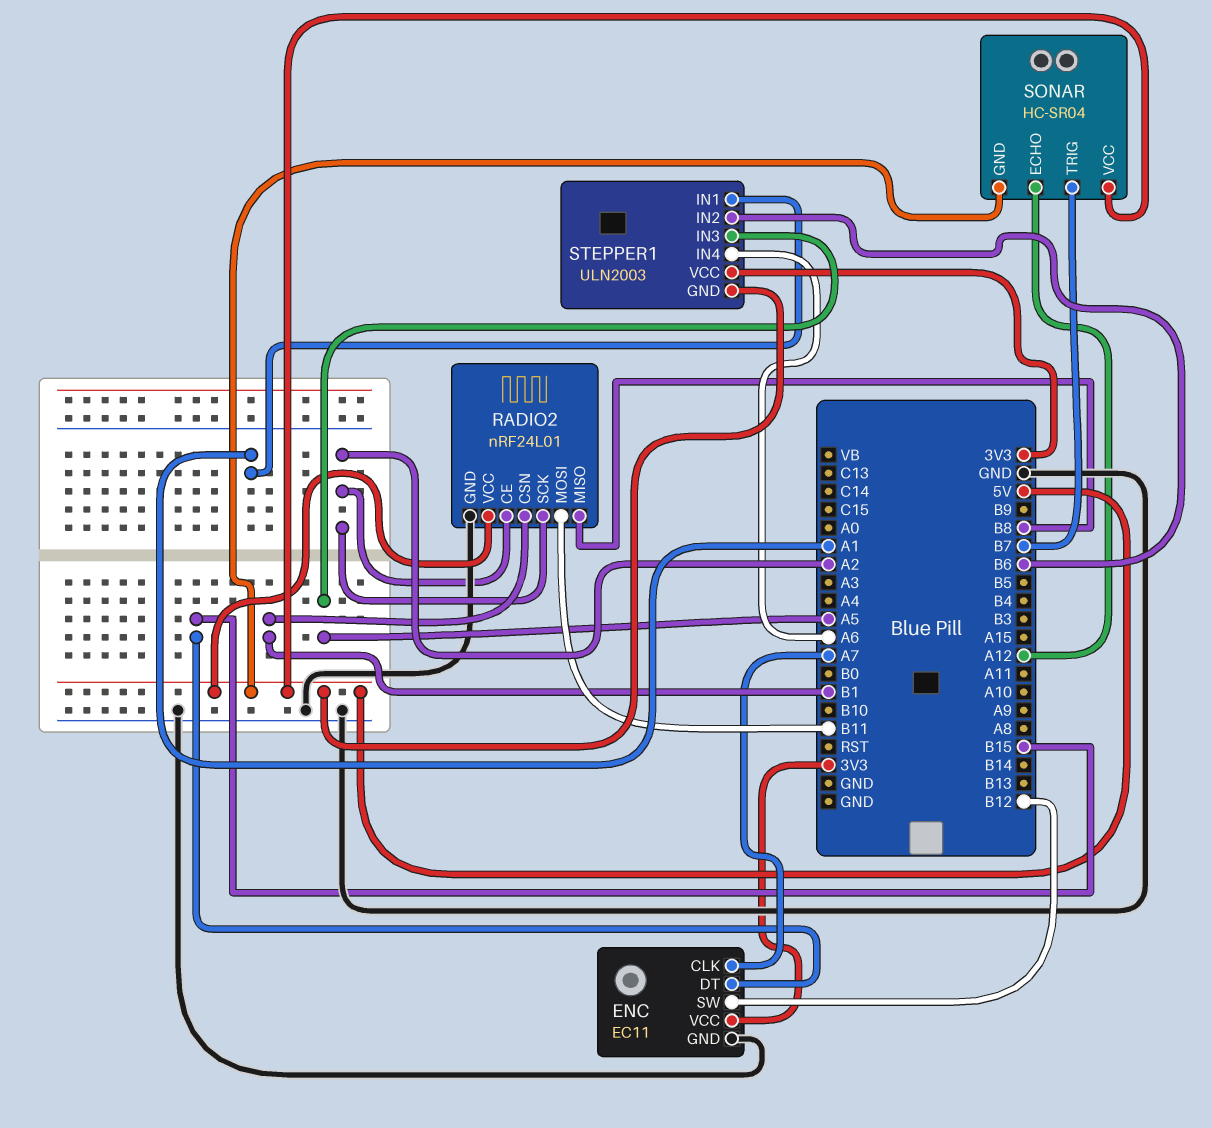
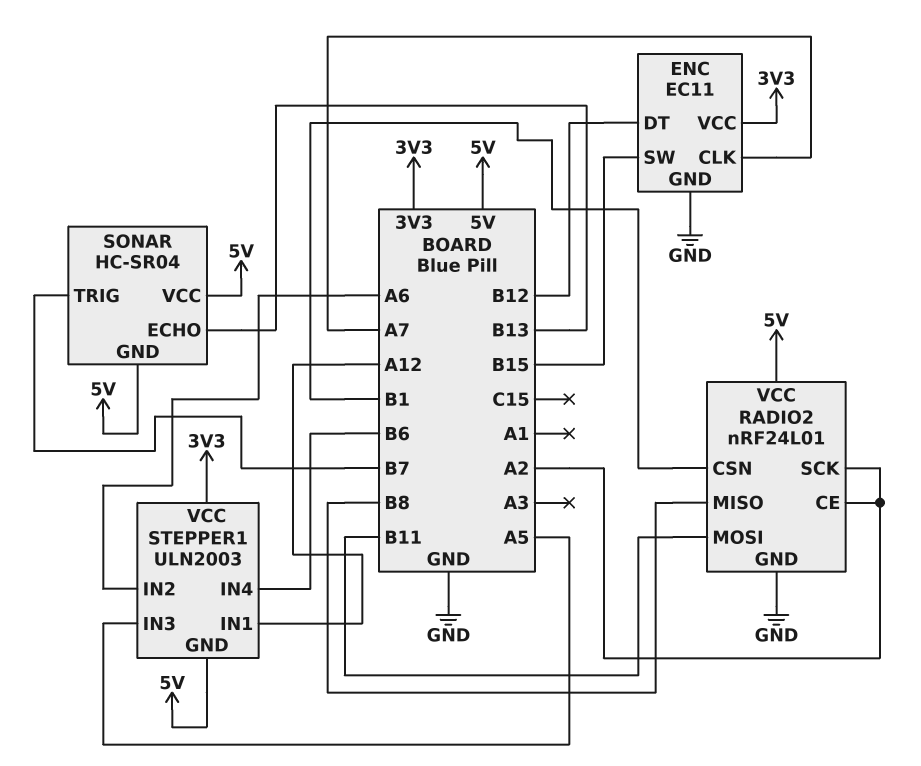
ENC pin DT: B15 -> B12
ENC pin SW: B12 -> B15
SONAR pin ECHO: A12 -> B13
STEPPER1 pin IN1: A1 -> A12
STEPPER1 pin IN2: B6 -> A6
STEPPER1 pin IN4: A6 -> B6

